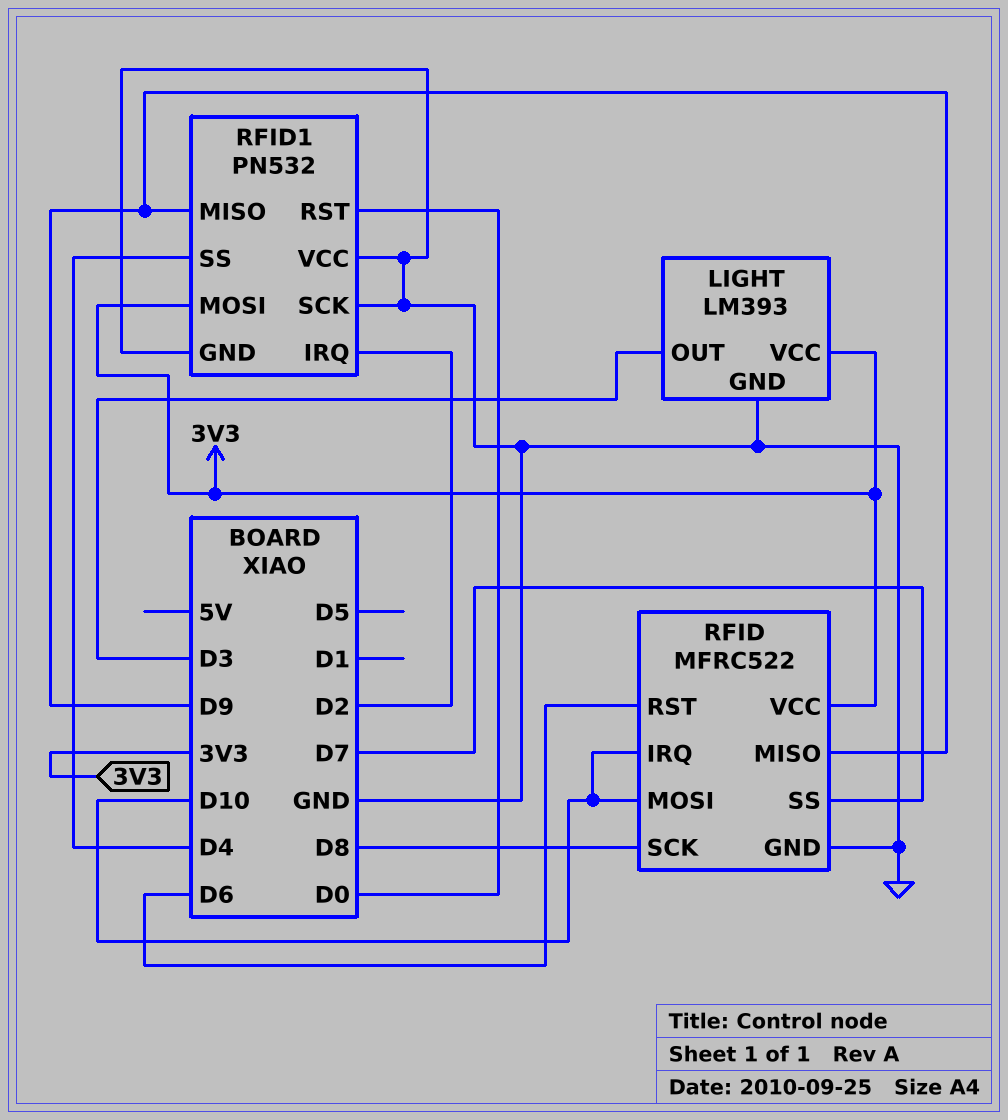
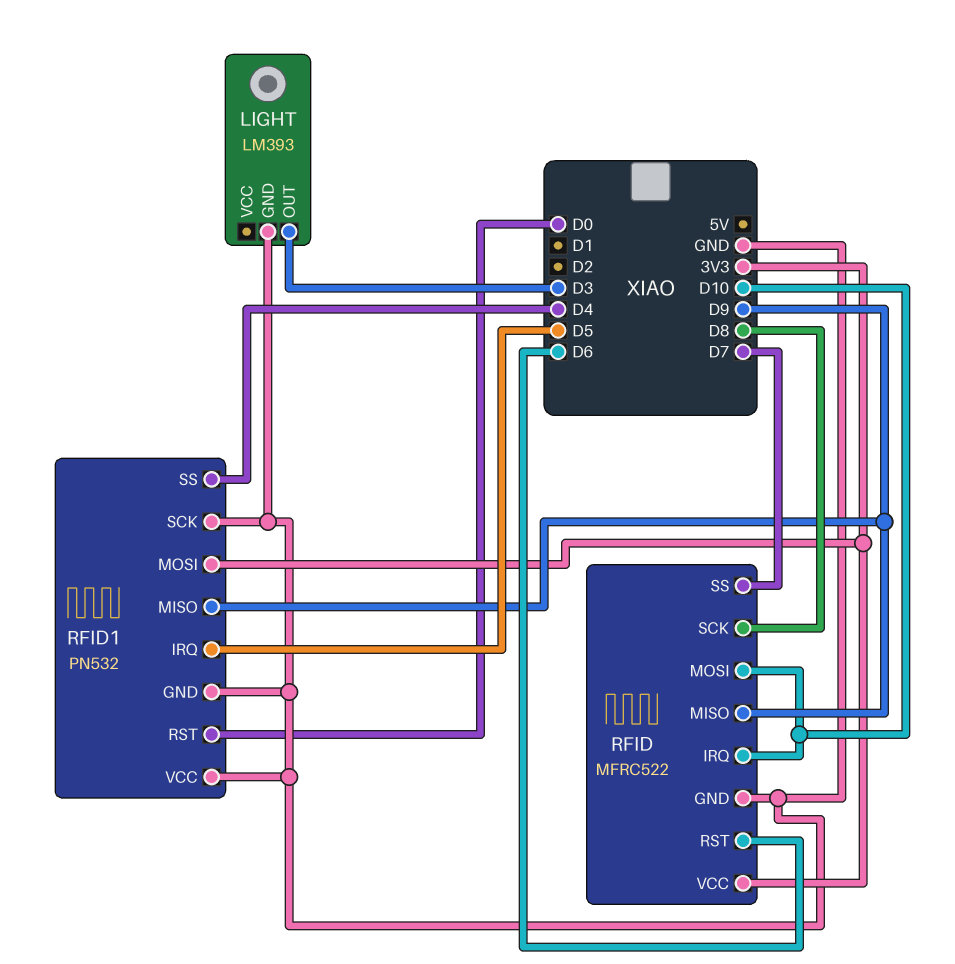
LIGHT pin VCC: 3V3 -> none
RFID1 pin IRQ: D2 -> D5

